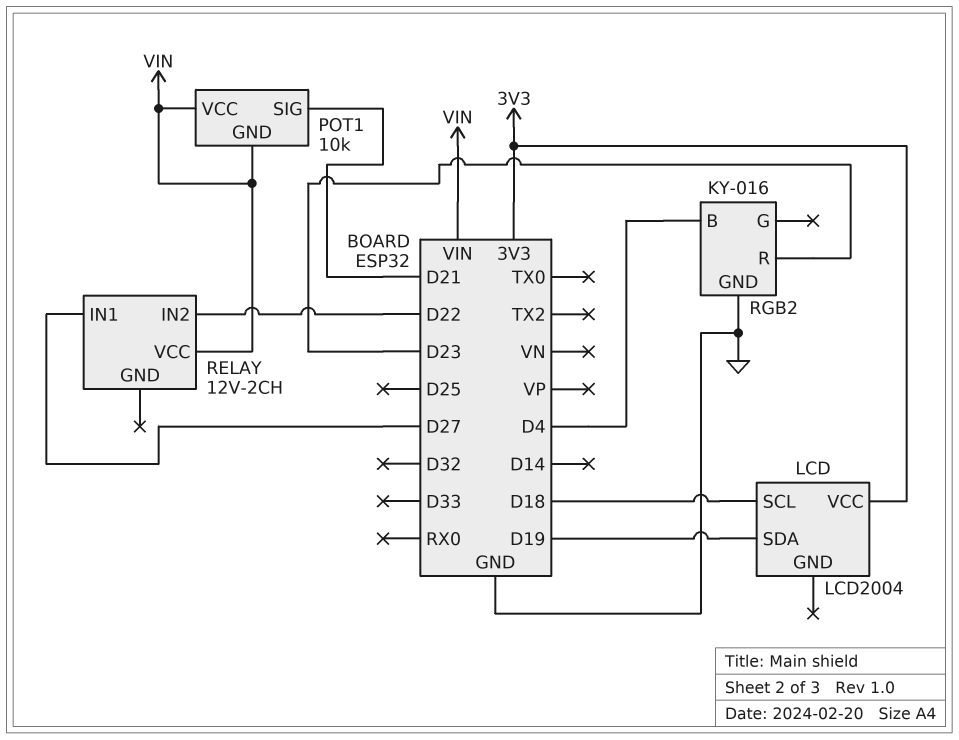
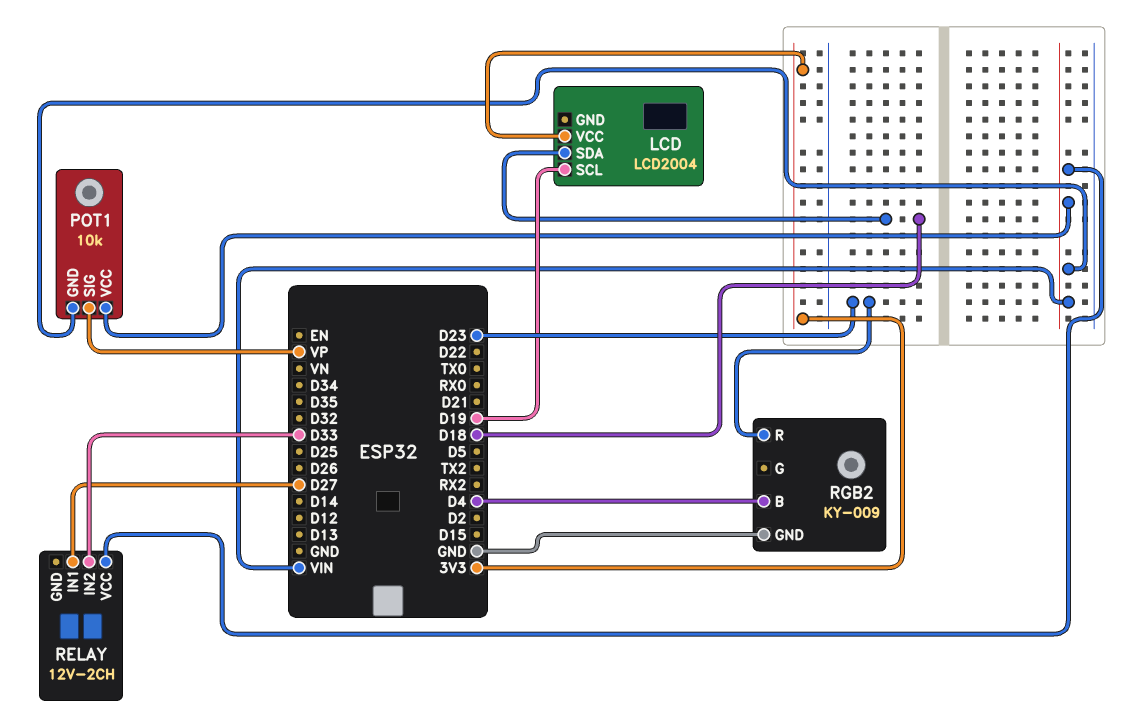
LCD pin SCL: D18 -> D19
LCD pin SDA: D19 -> D18
POT1 pin SIG: D21 -> VP
RELAY pin IN2: D22 -> D33
RGB2: KY-016 -> KY-009

